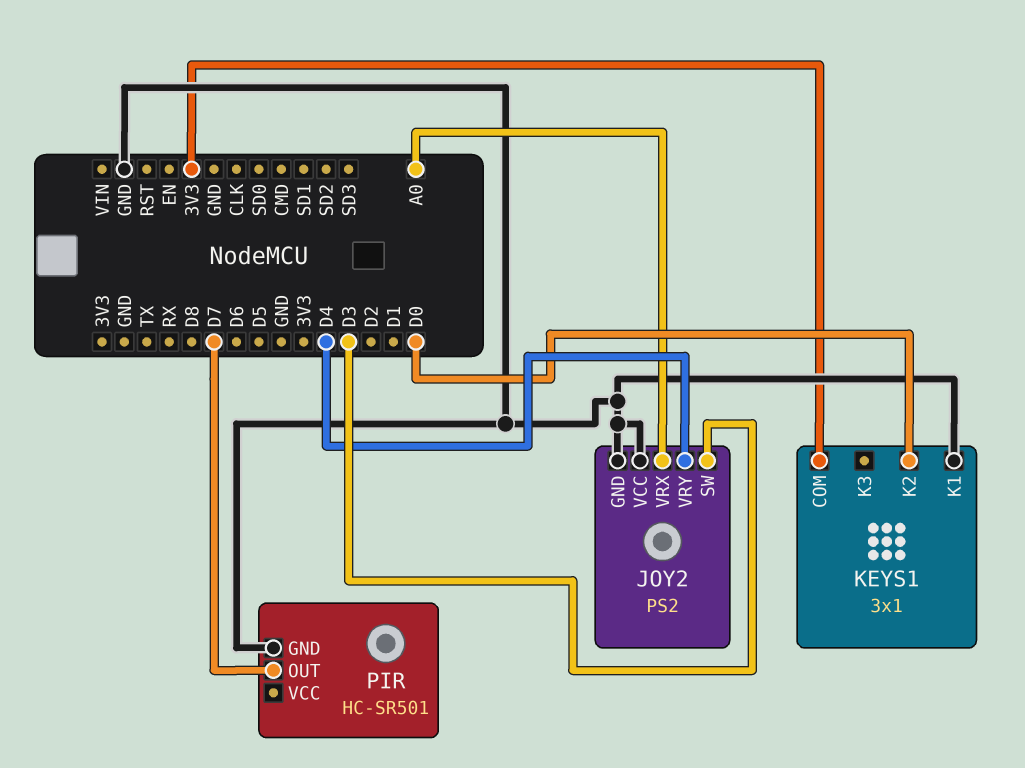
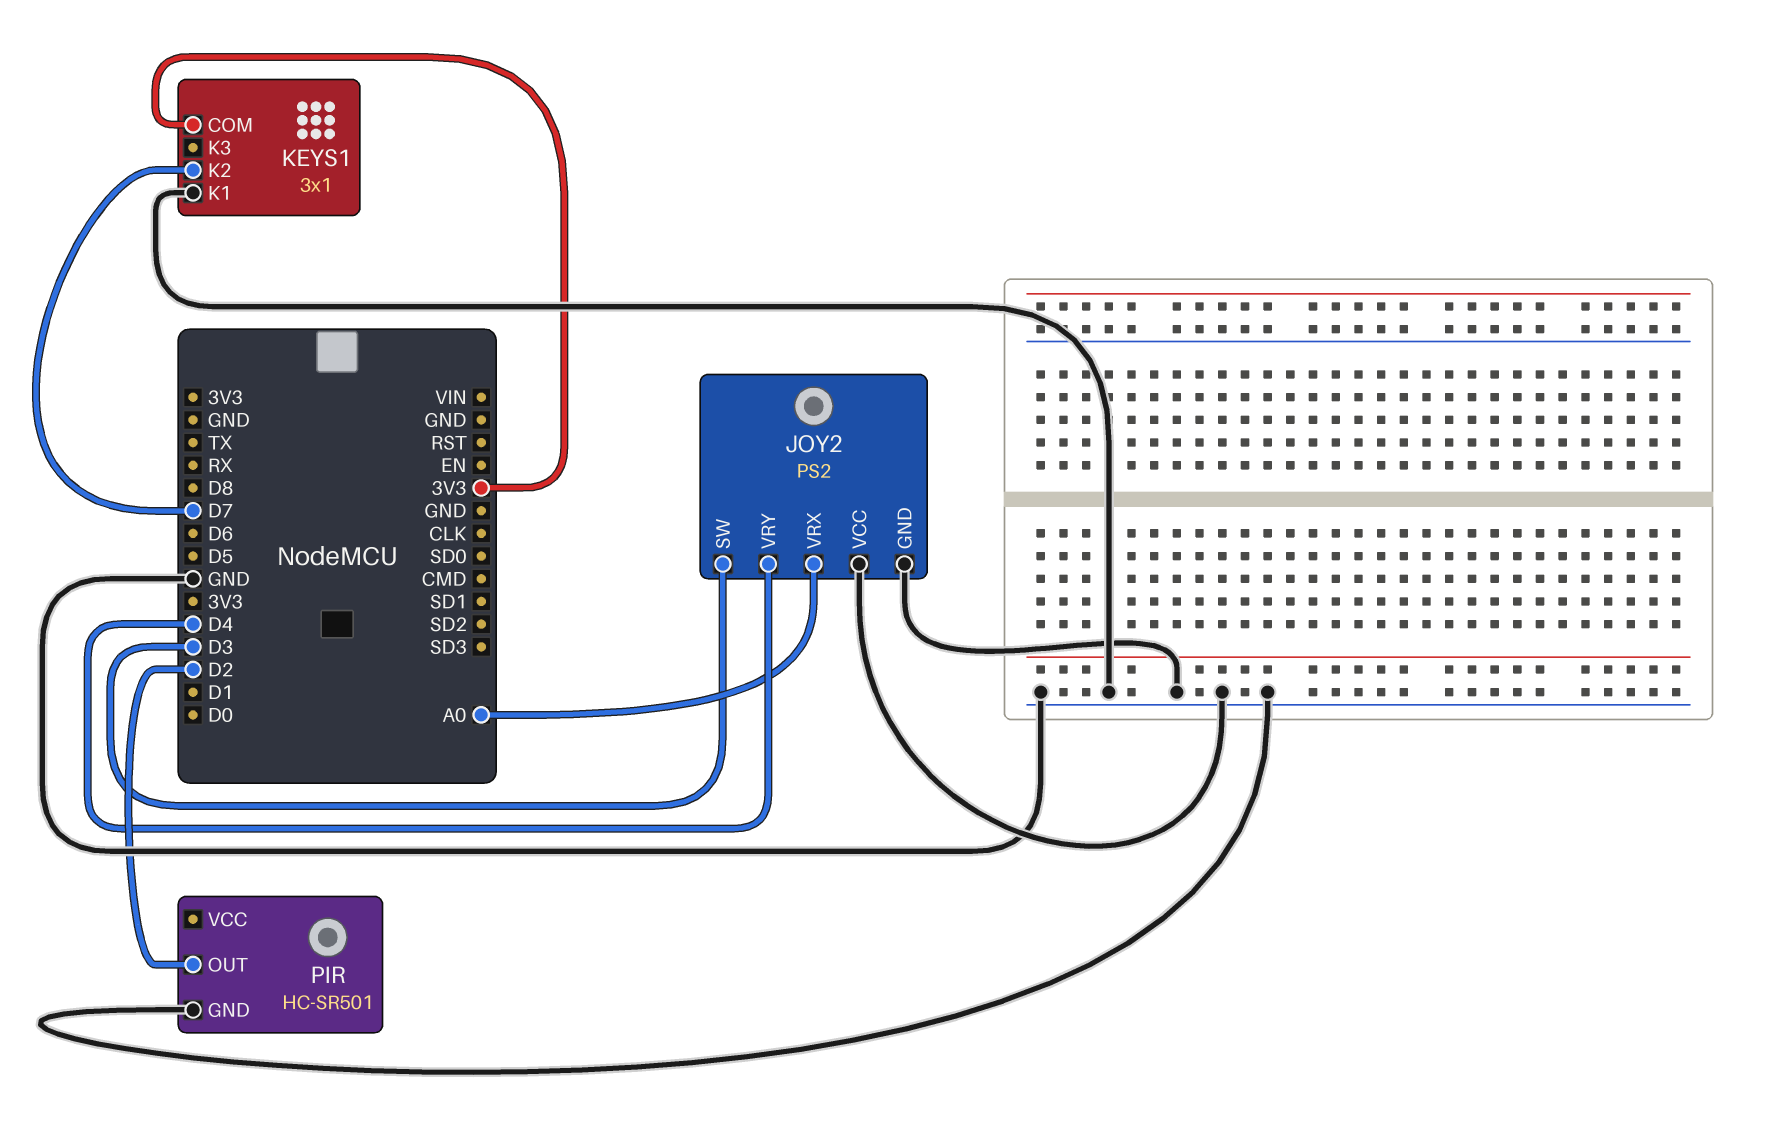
KEYS1 pin K2: D0 -> D7
PIR pin OUT: D7 -> D2

